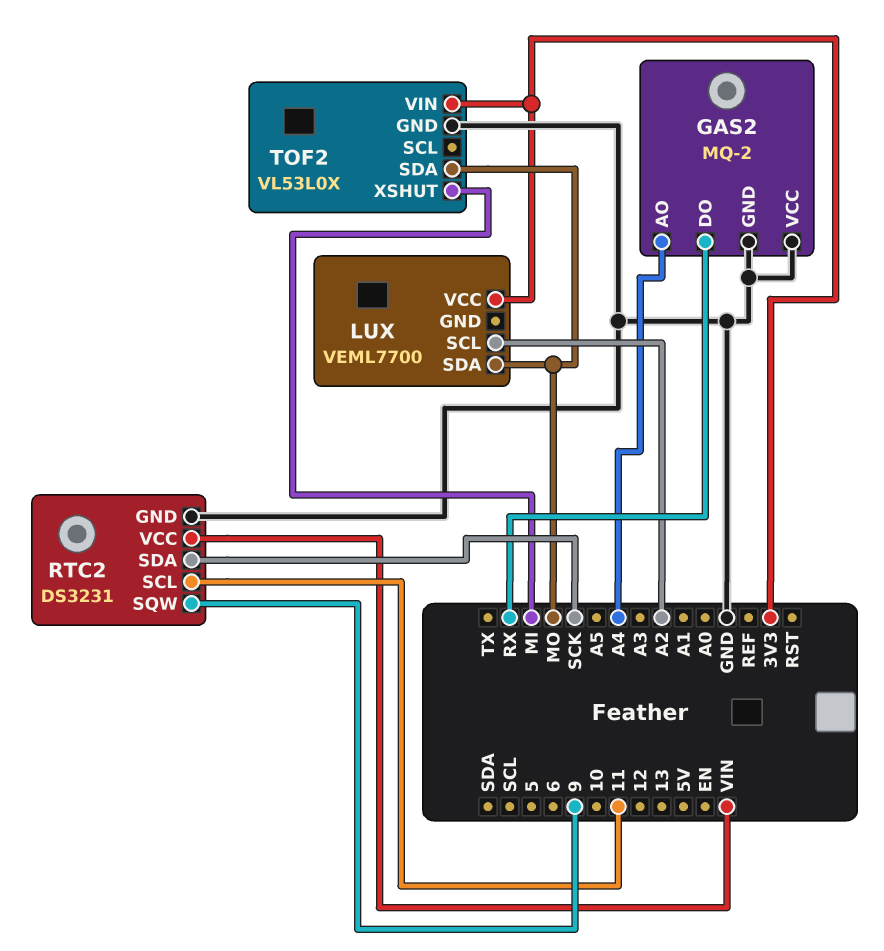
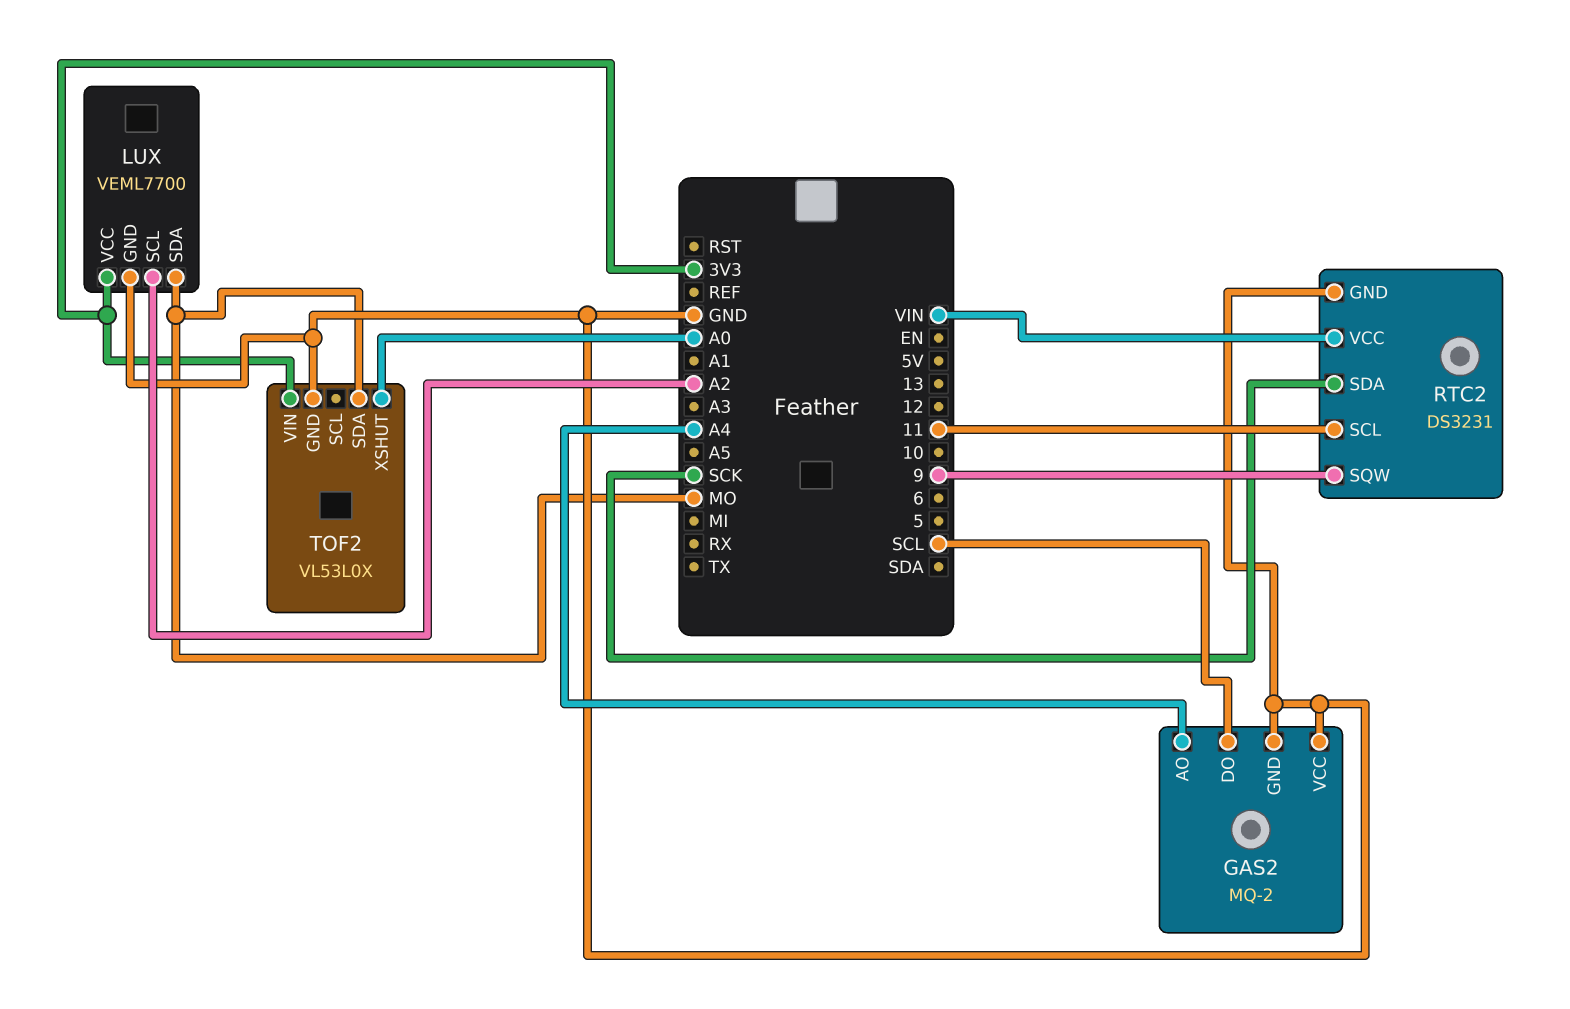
GAS2 pin DO: RX -> SCL
LUX pin GND: none -> GND
TOF2 pin XSHUT: MI -> A0

